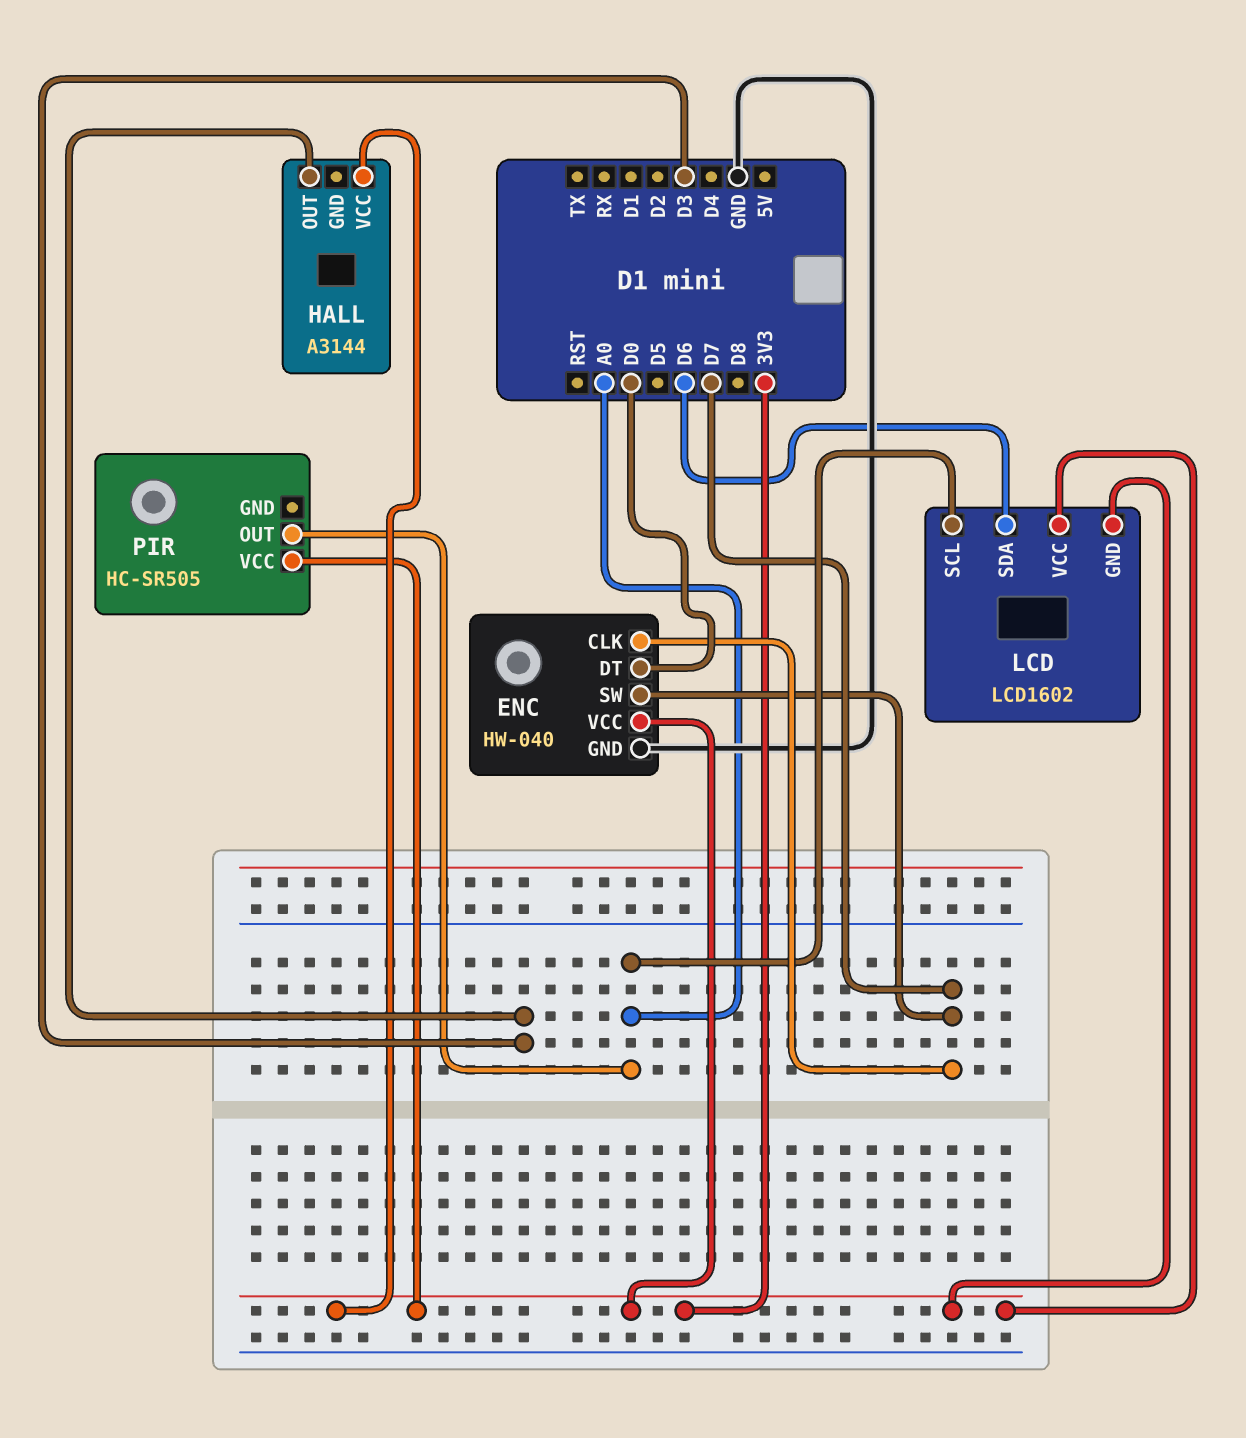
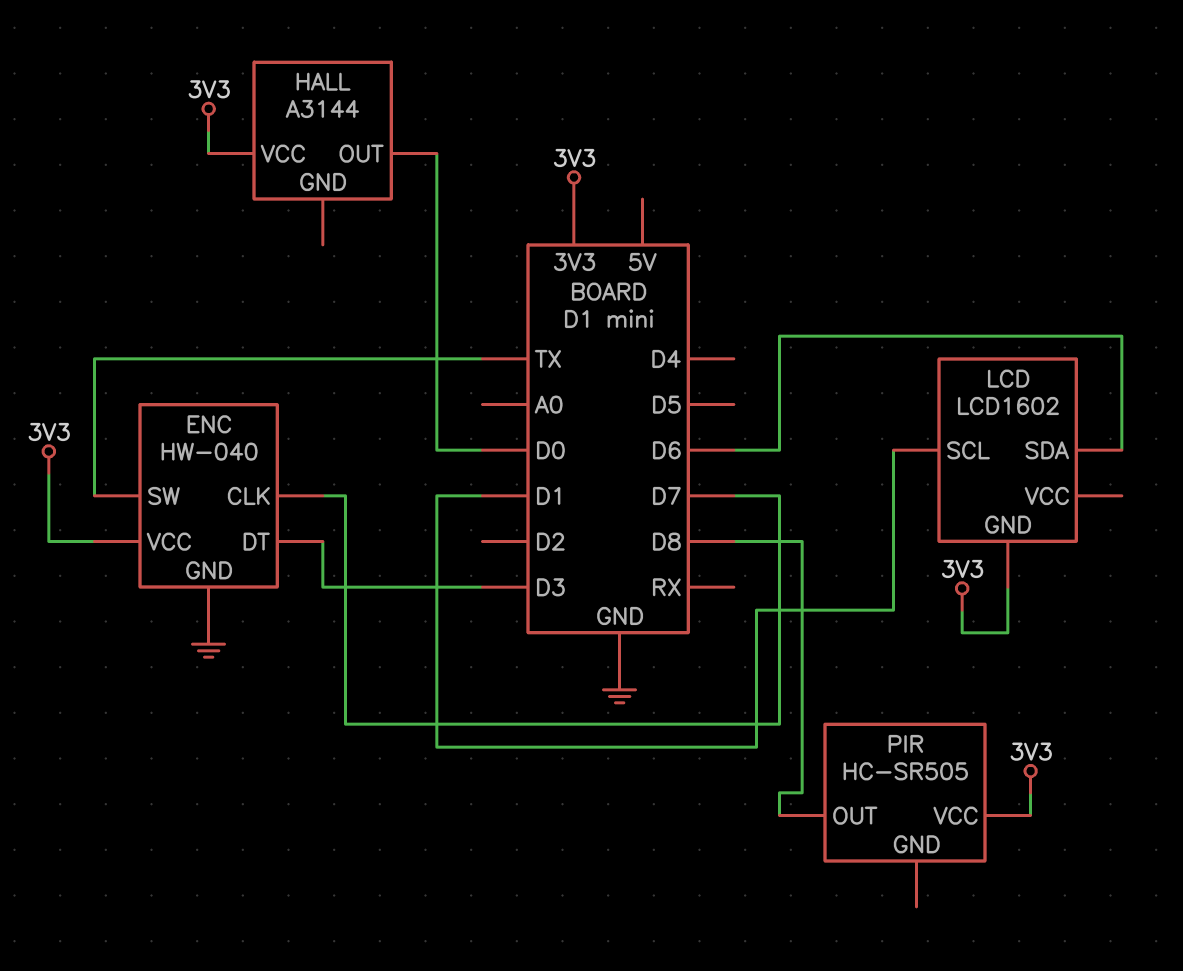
ENC pin DT: D0 -> D3
ENC pin SW: D7 -> TX
HALL pin OUT: D3 -> D0
LCD pin SCL: A0 -> D1
LCD pin VCC: 3V3 -> none
PIR pin OUT: A0 -> D8

